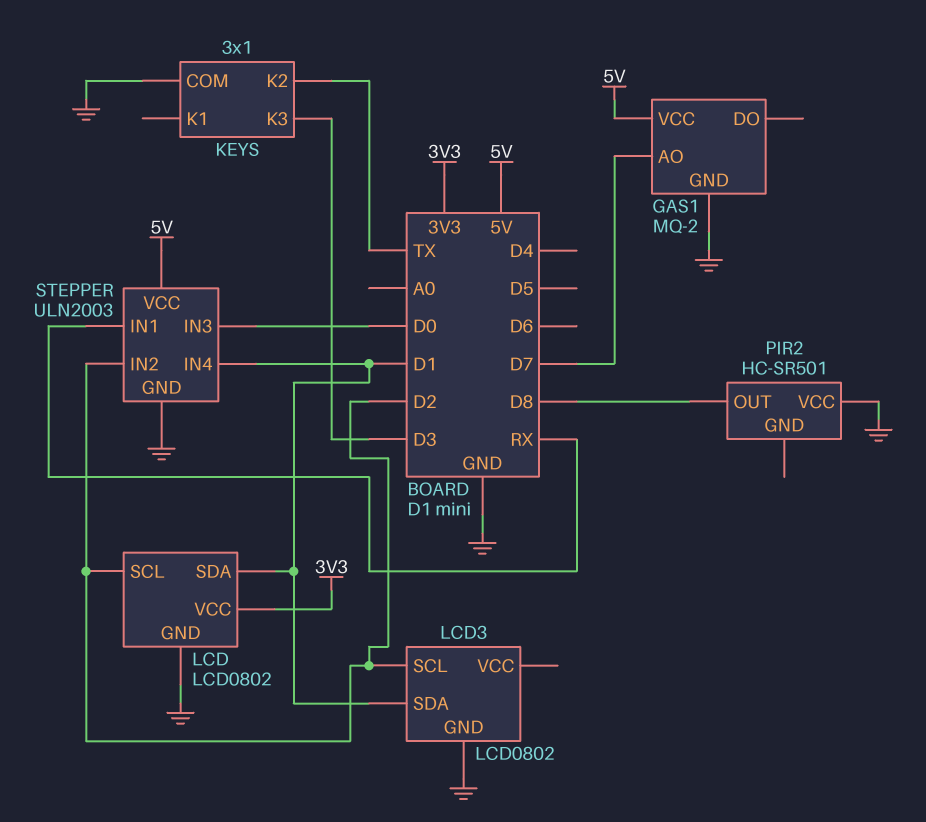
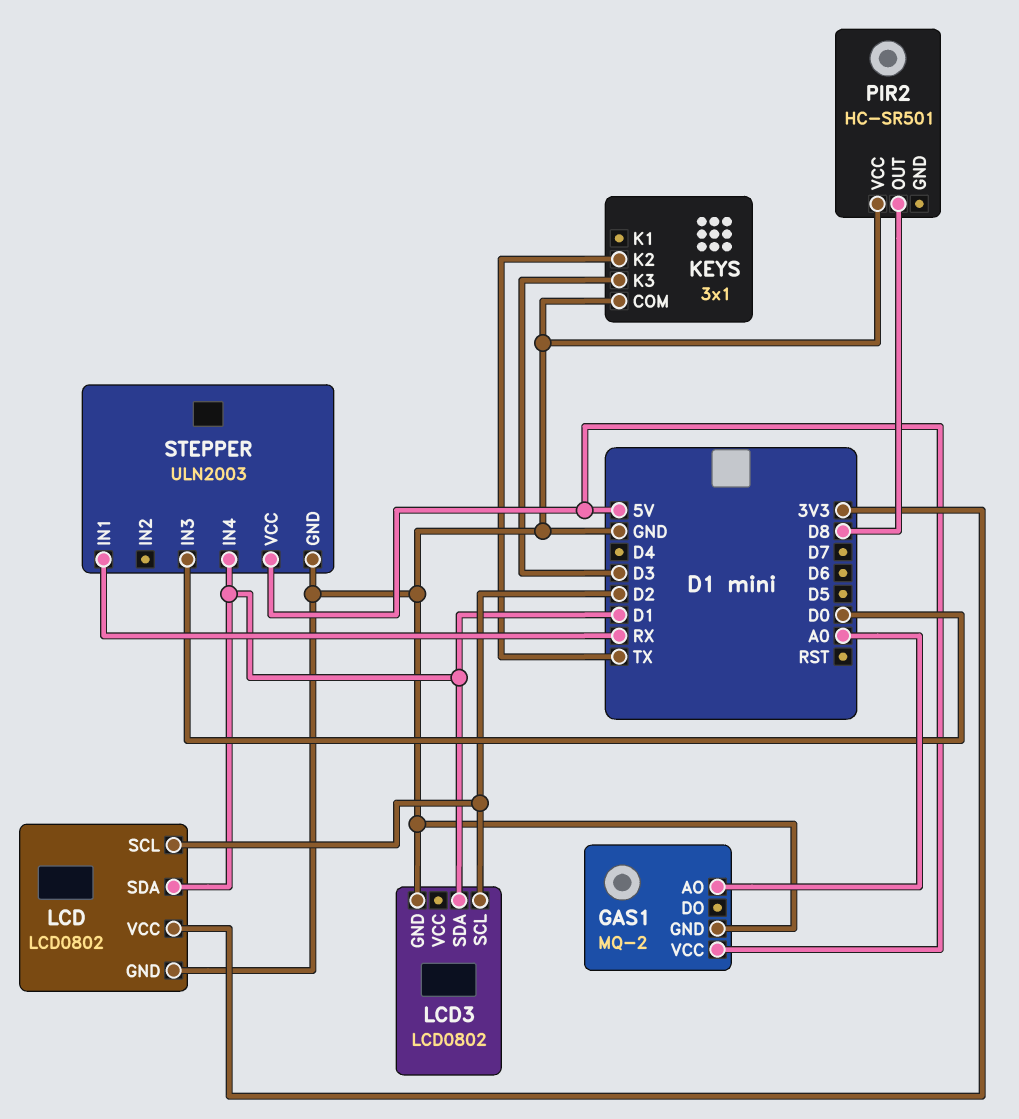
GAS1 pin AO: D7 -> A0
STEPPER pin IN2: D2 -> none

